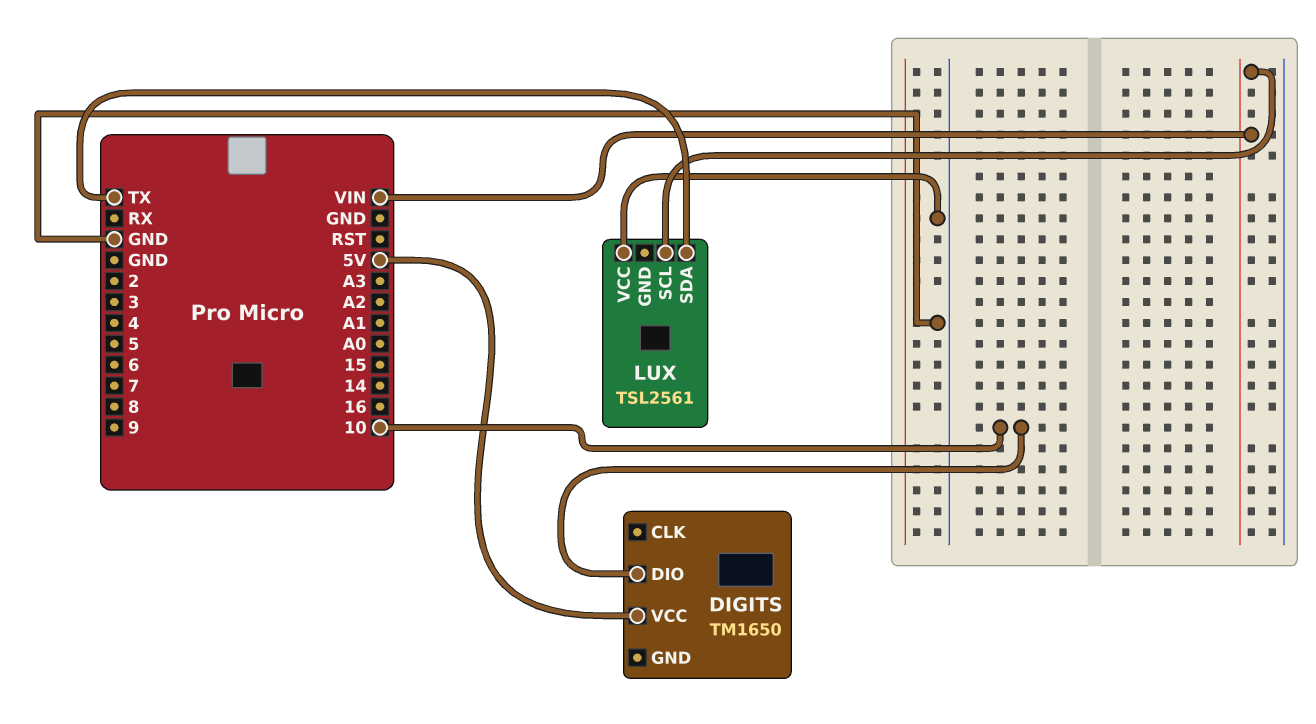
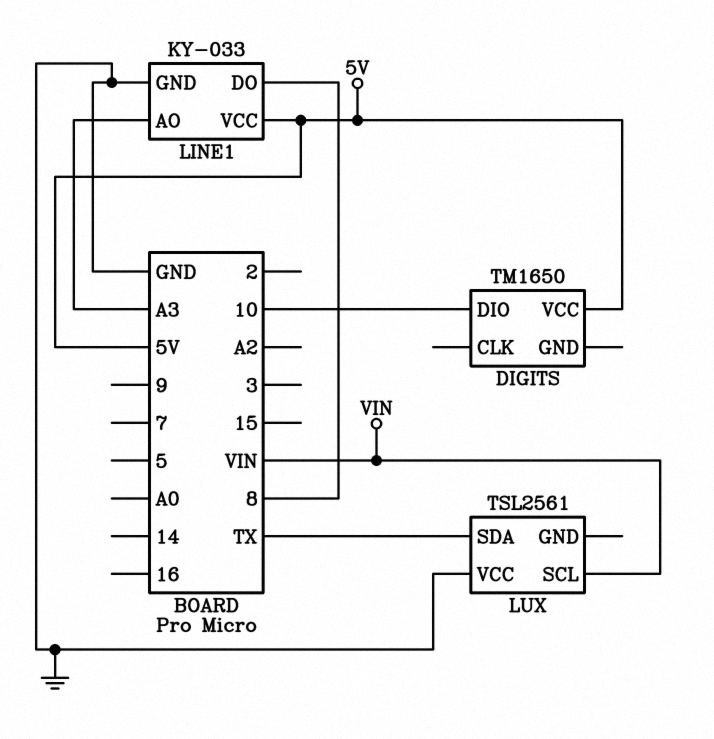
LINE1: none -> KY-033
LINE1 pin AO: none -> A3
LINE1 pin DO: none -> 8
LINE1 pin GND: none -> GND
LINE1 pin VCC: none -> 5V

